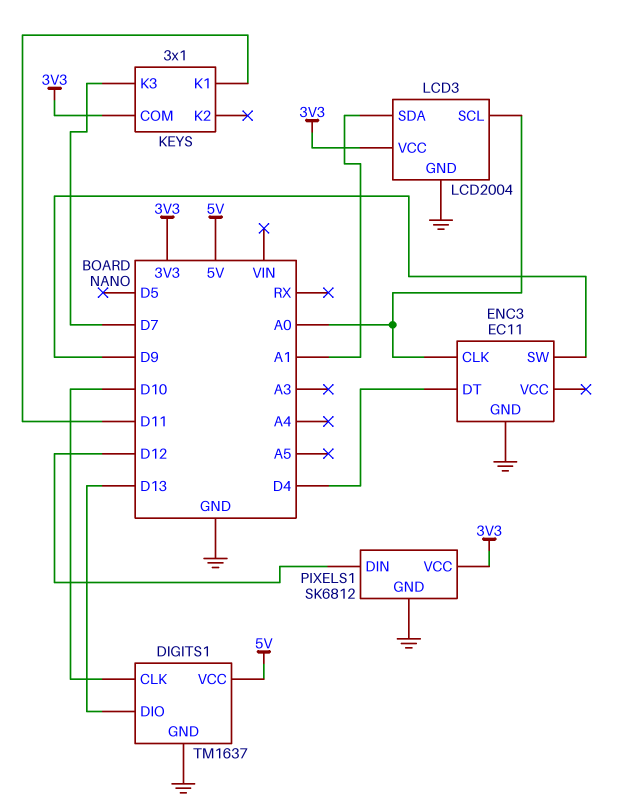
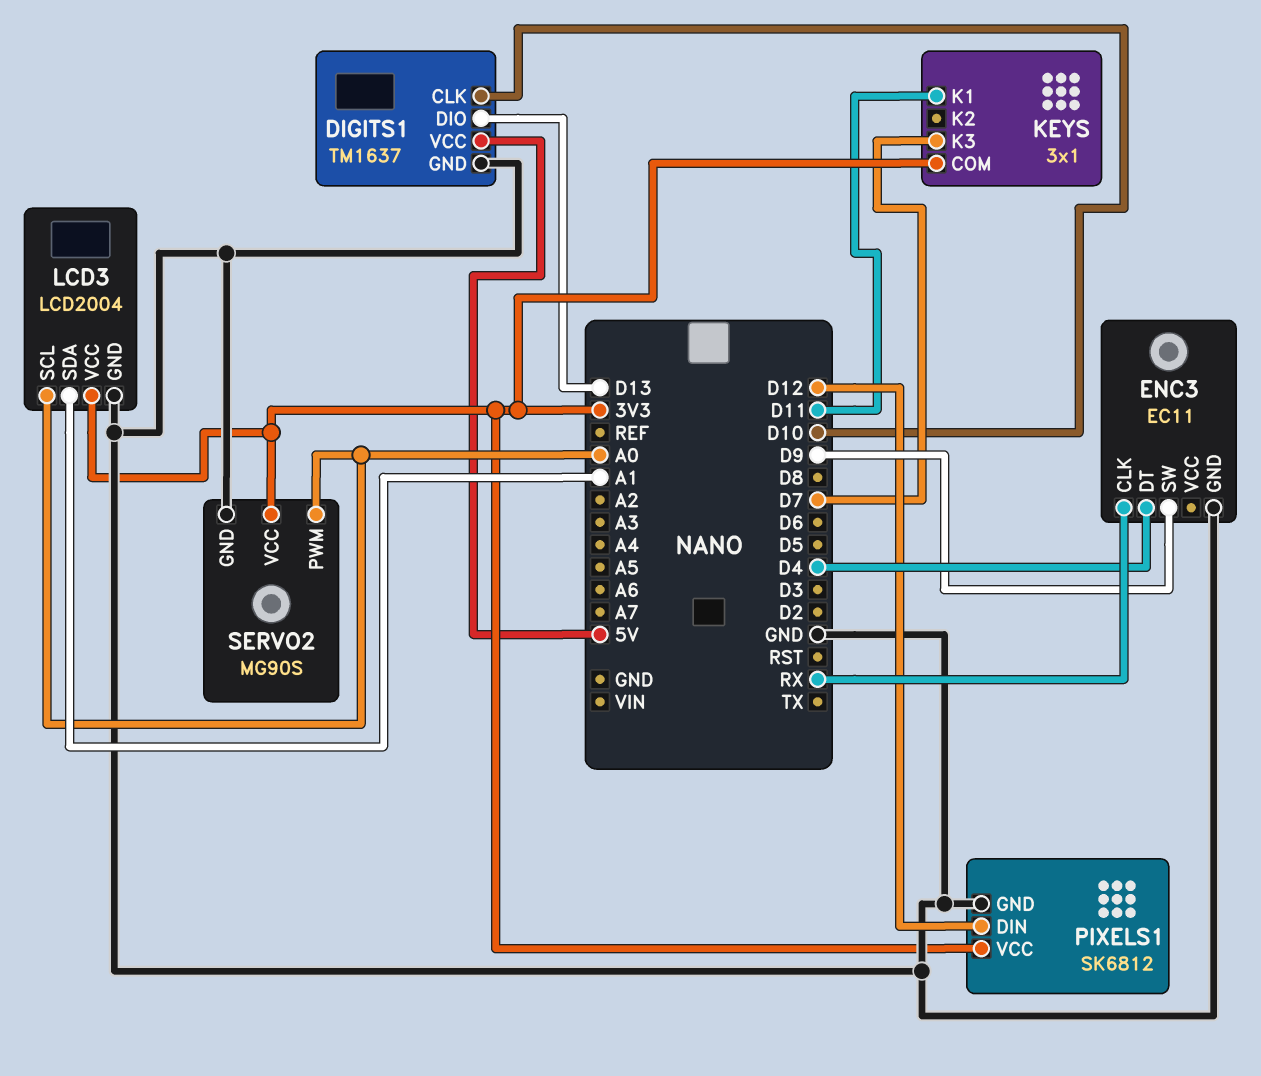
ENC3 pin CLK: A0 -> RX
SERVO2: none -> MG90S
SERVO2 pin GND: none -> GND
SERVO2 pin PWM: none -> A0
SERVO2 pin VCC: none -> 3V3

